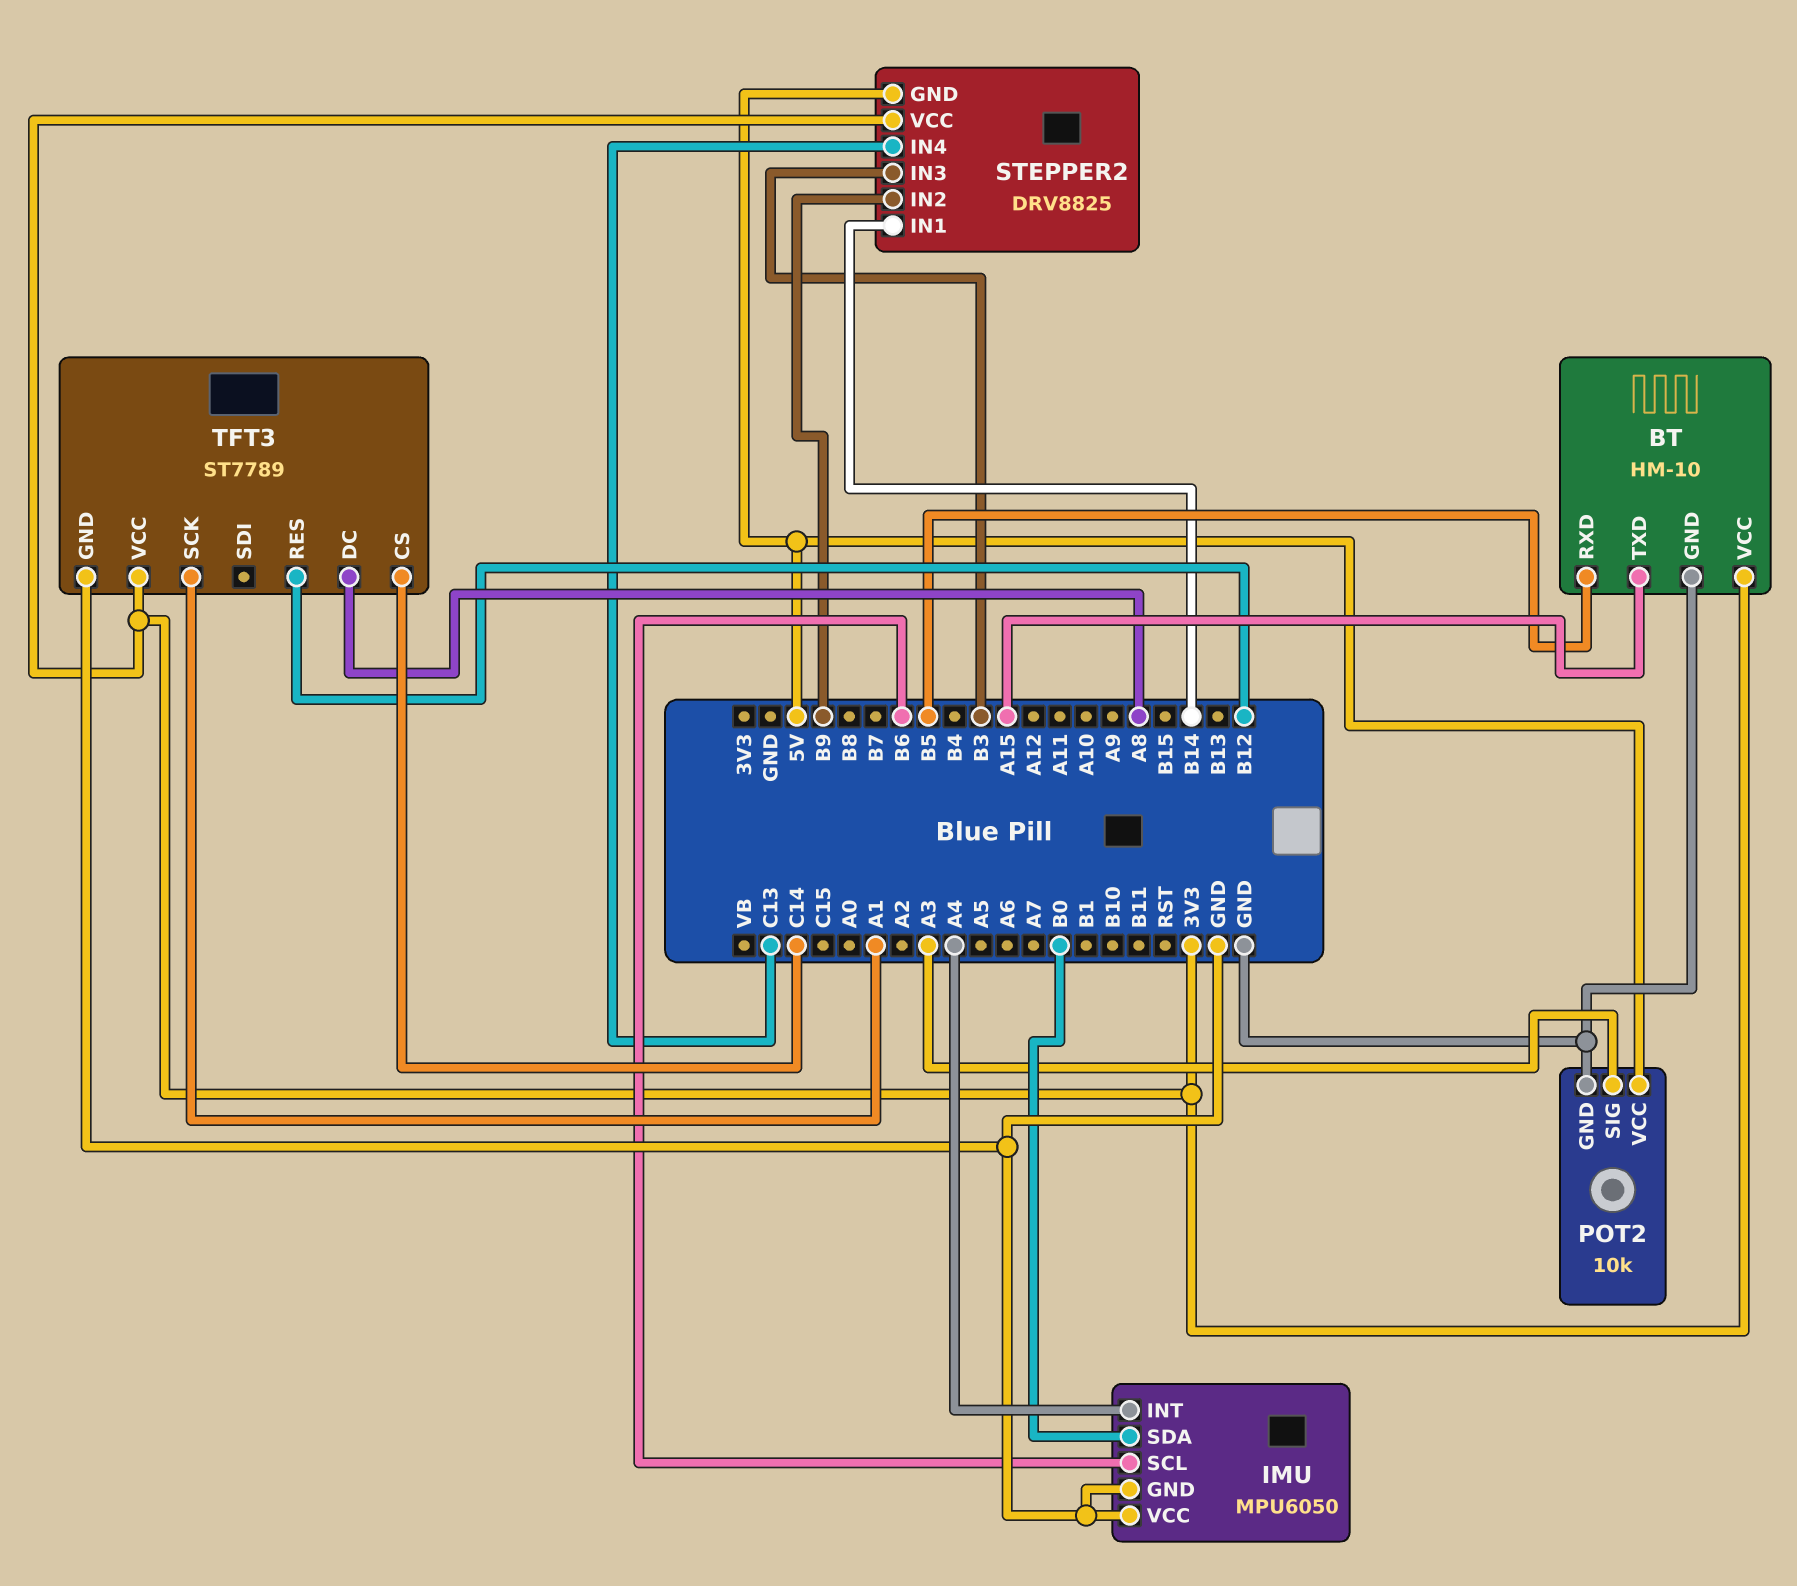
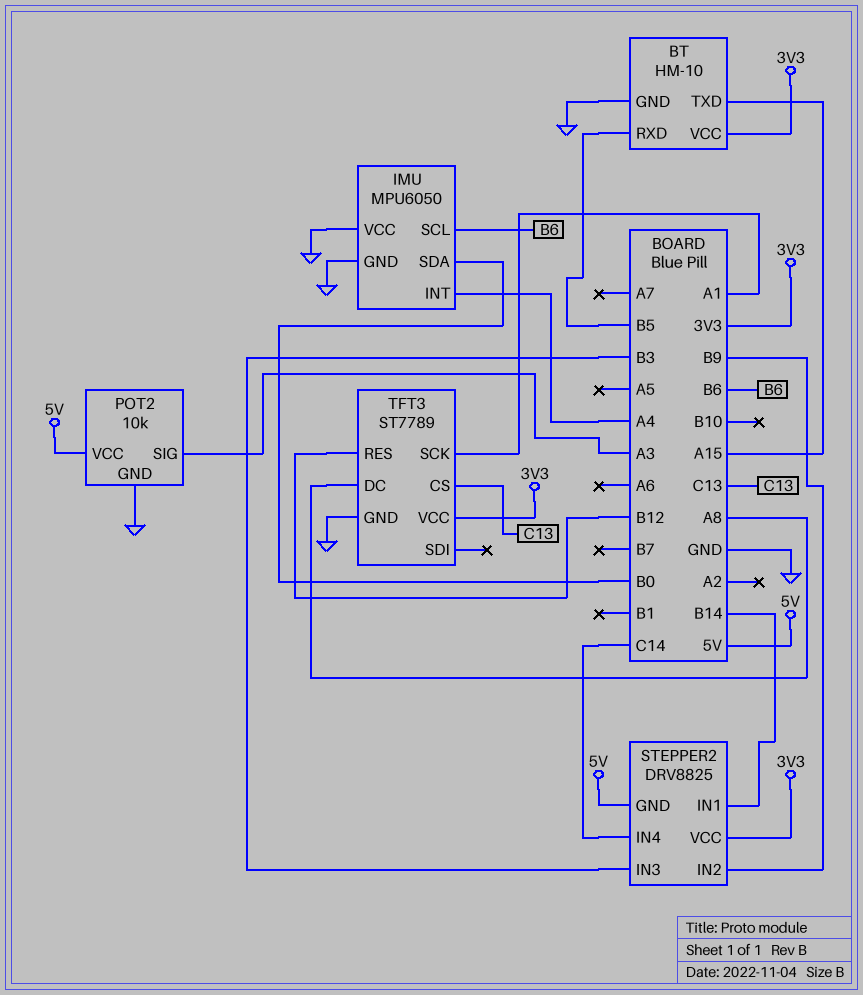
STEPPER2 pin IN4: C13 -> C14
TFT3 pin CS: C14 -> C13

